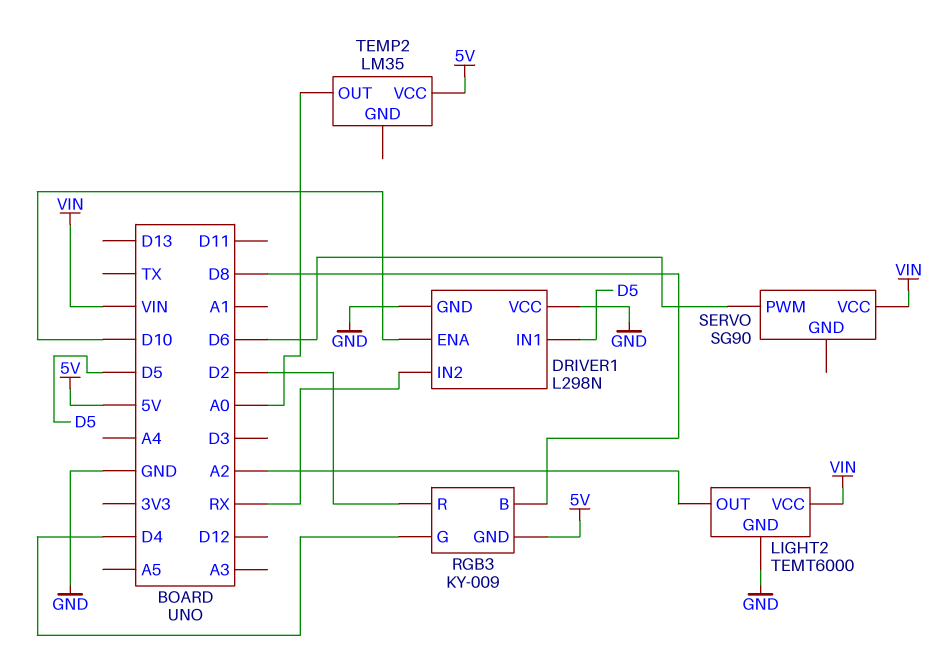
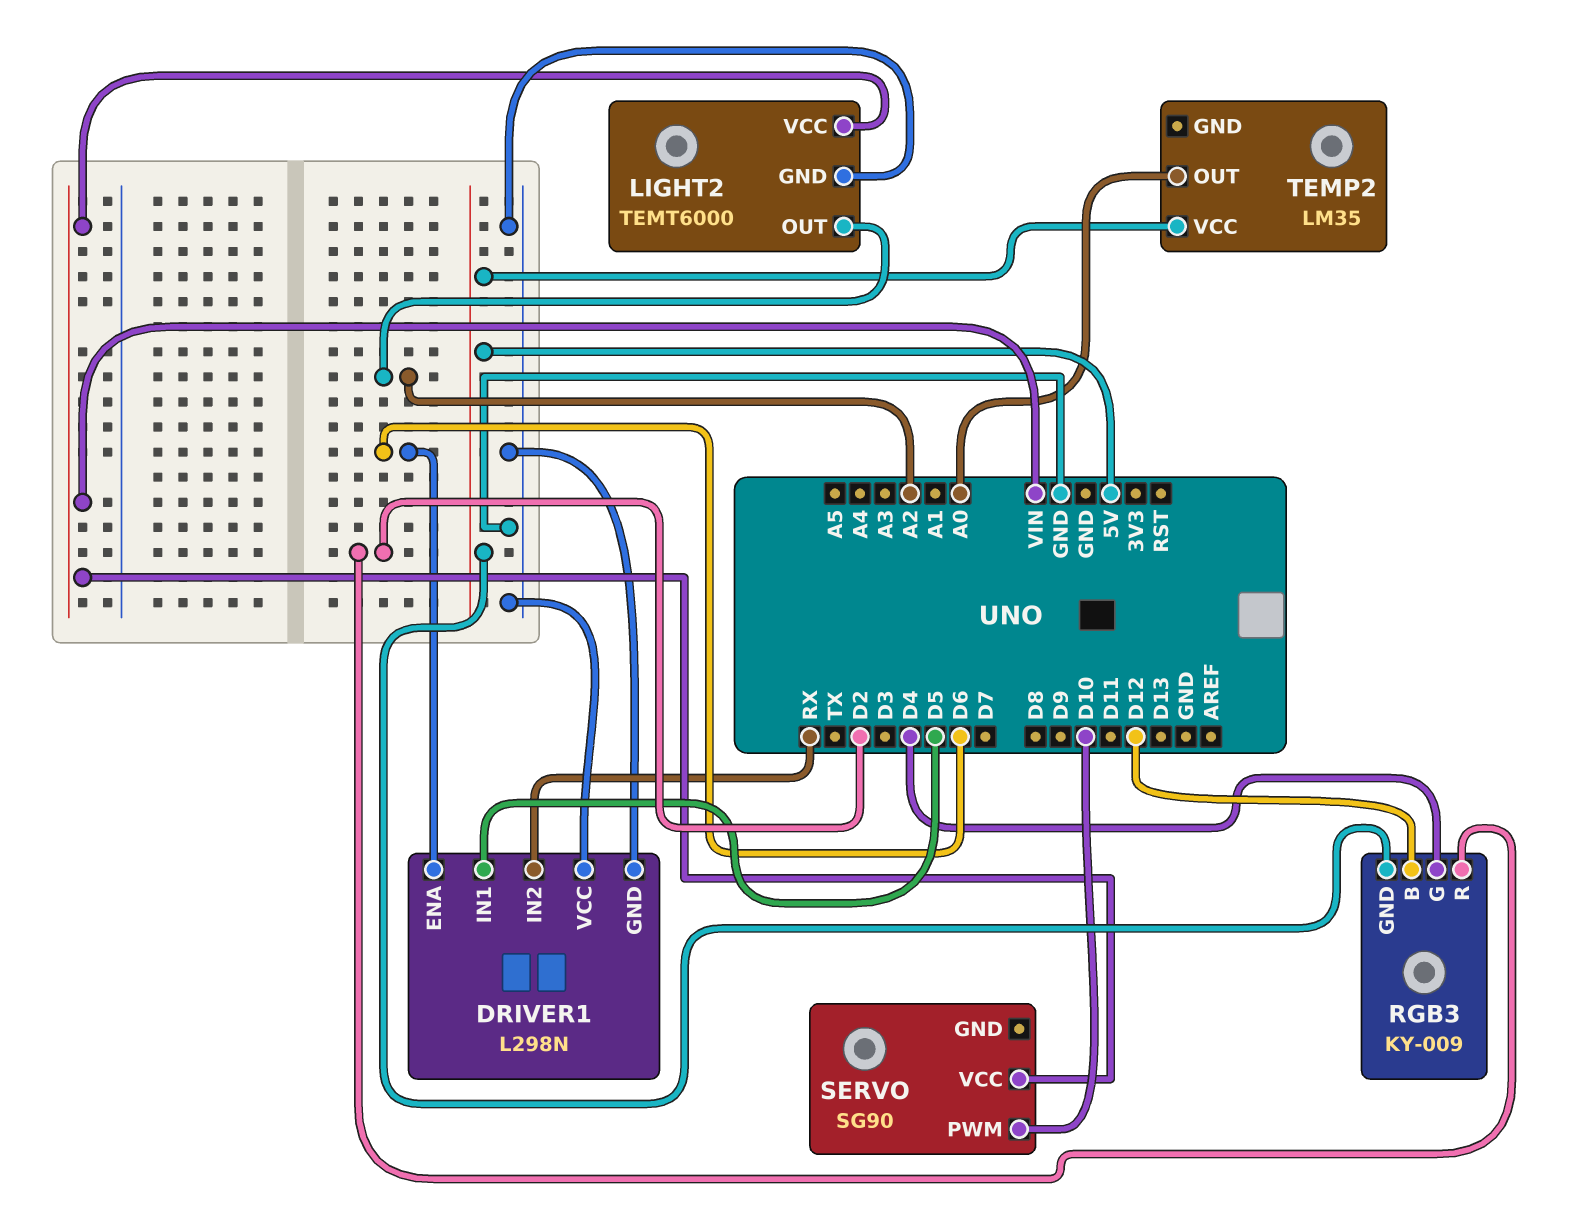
DRIVER1 pin ENA: D10 -> D6
RGB3 pin B: D8 -> D12
SERVO pin PWM: D6 -> D10

